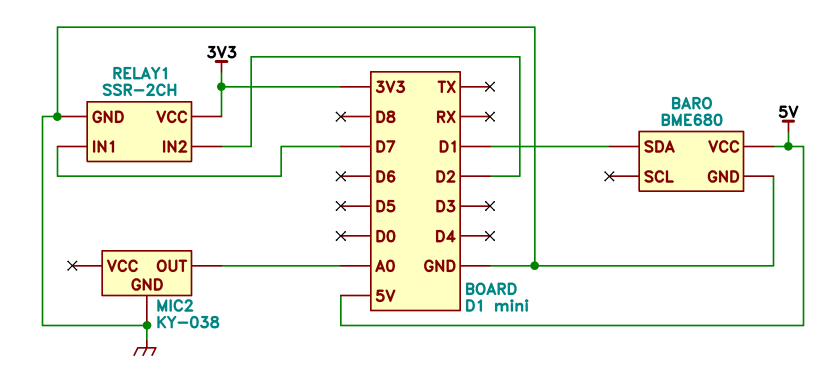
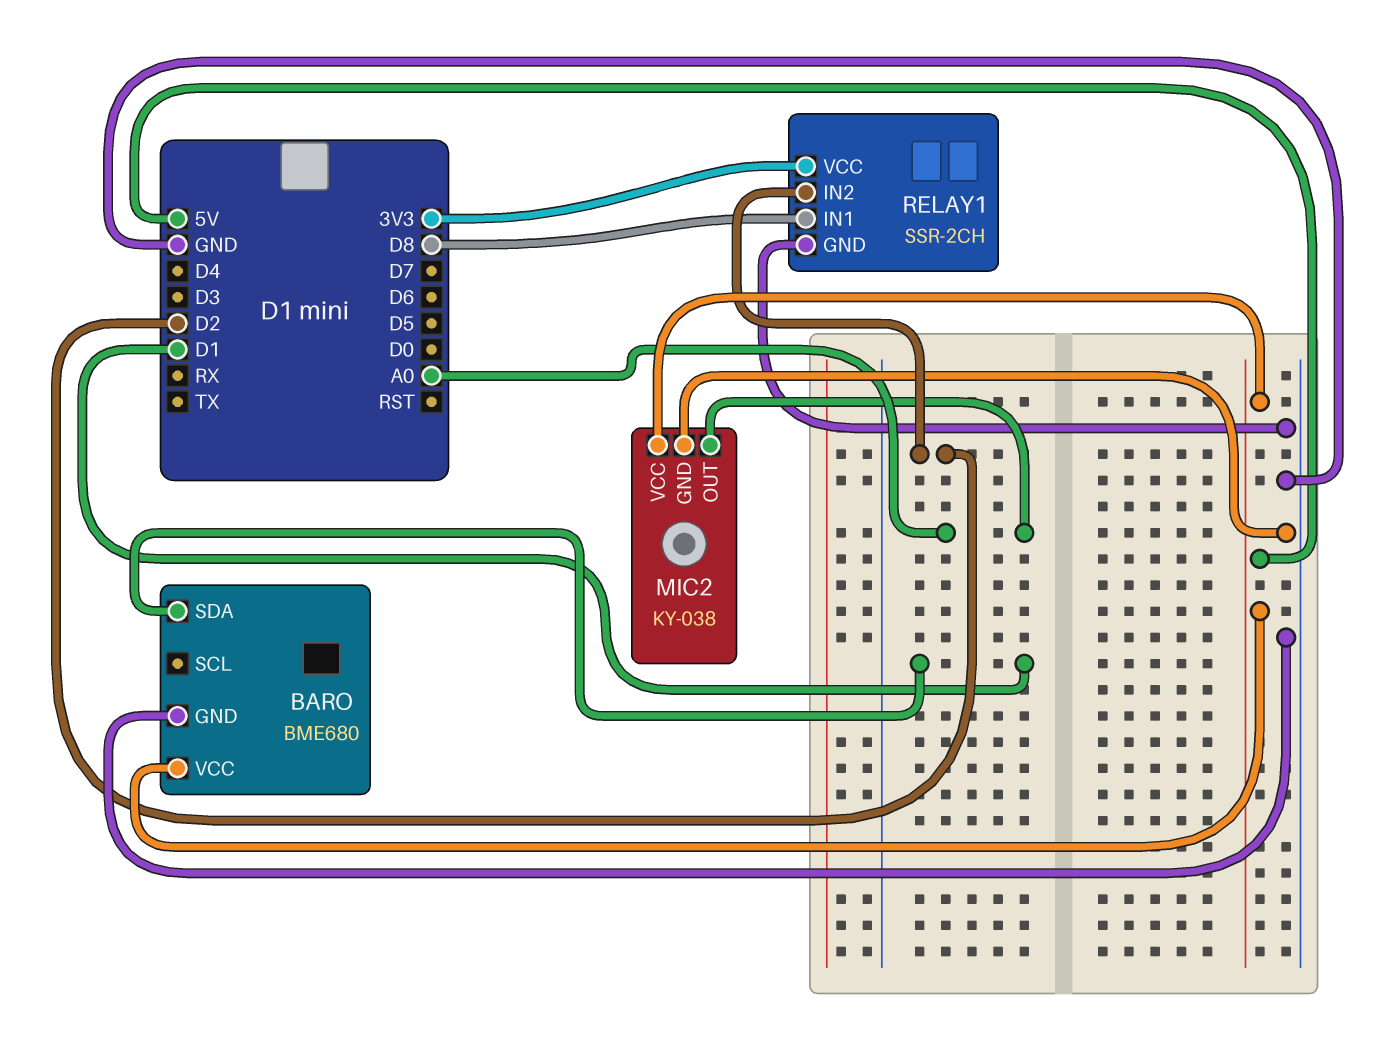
MIC2 pin VCC: none -> 5V
RELAY1 pin IN1: D7 -> D8

